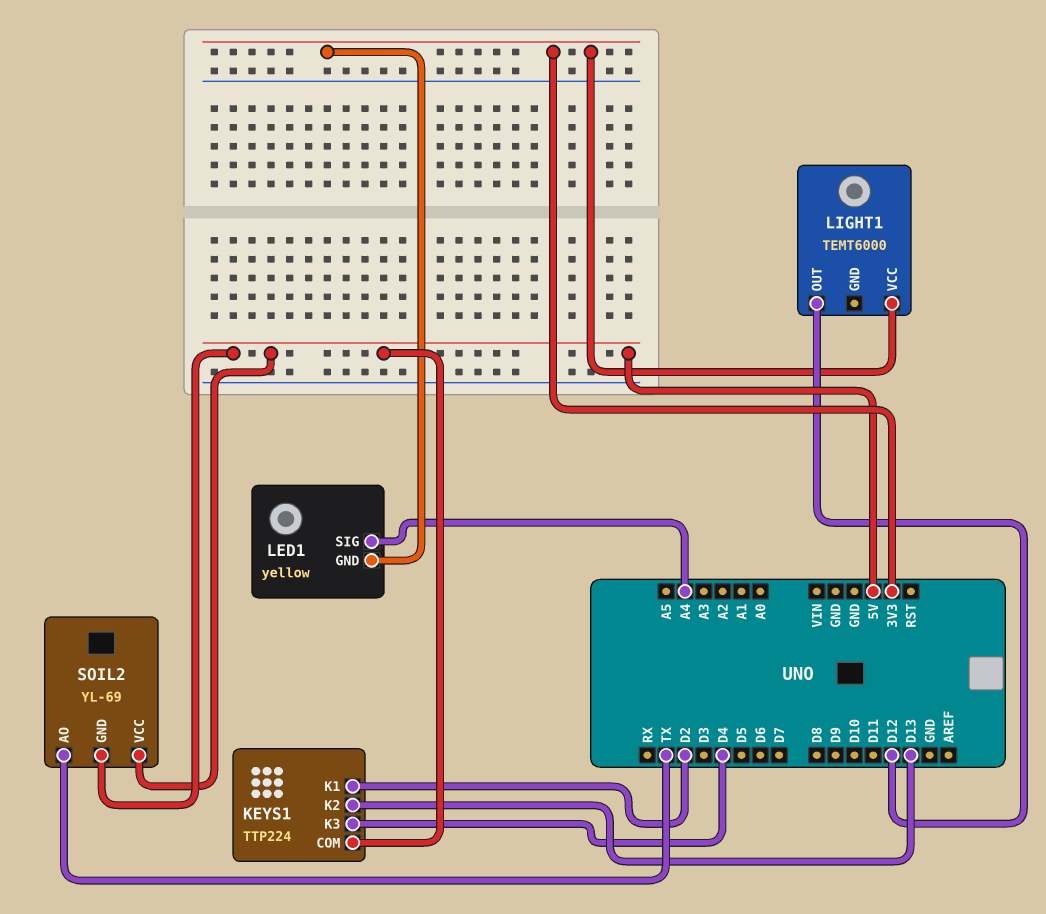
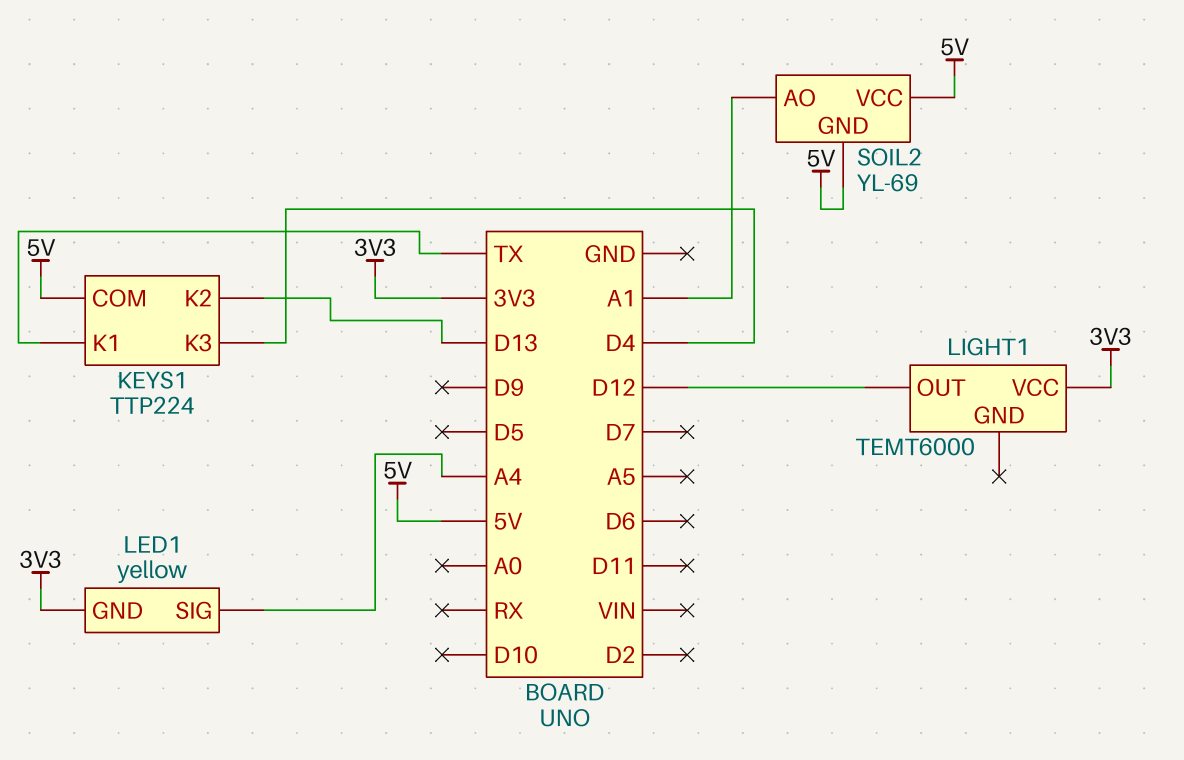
KEYS1 pin K1: D2 -> TX
SOIL2 pin AO: TX -> A1

